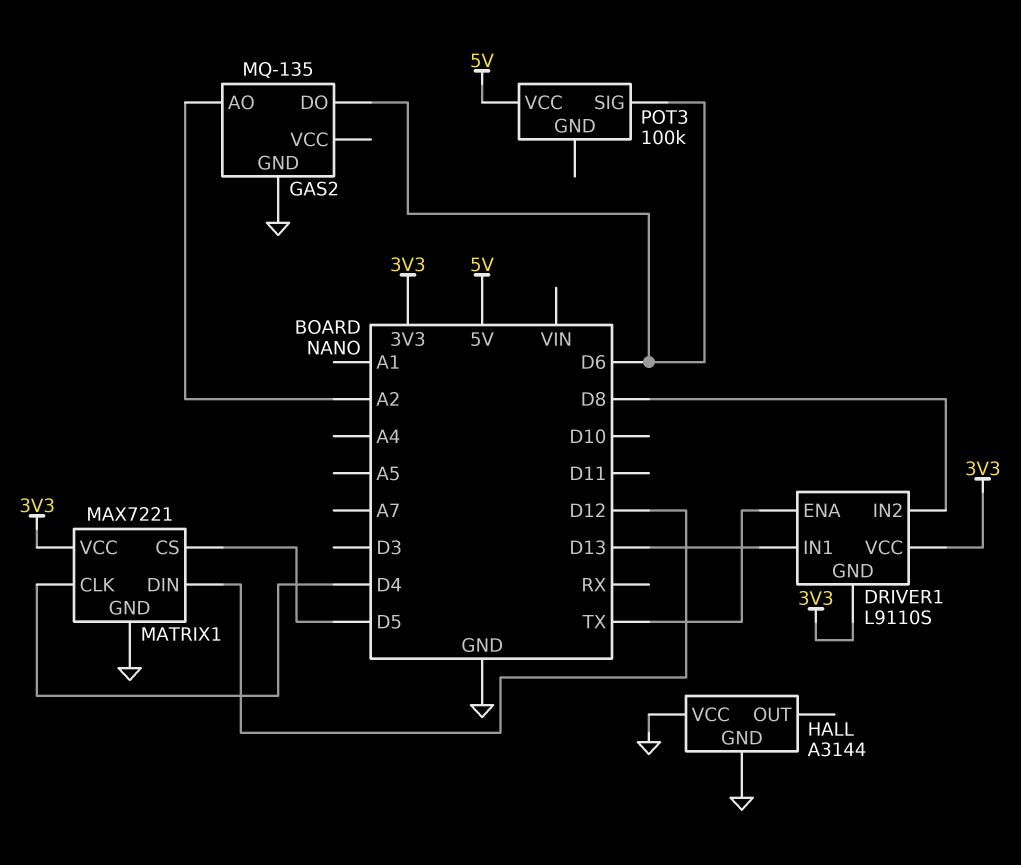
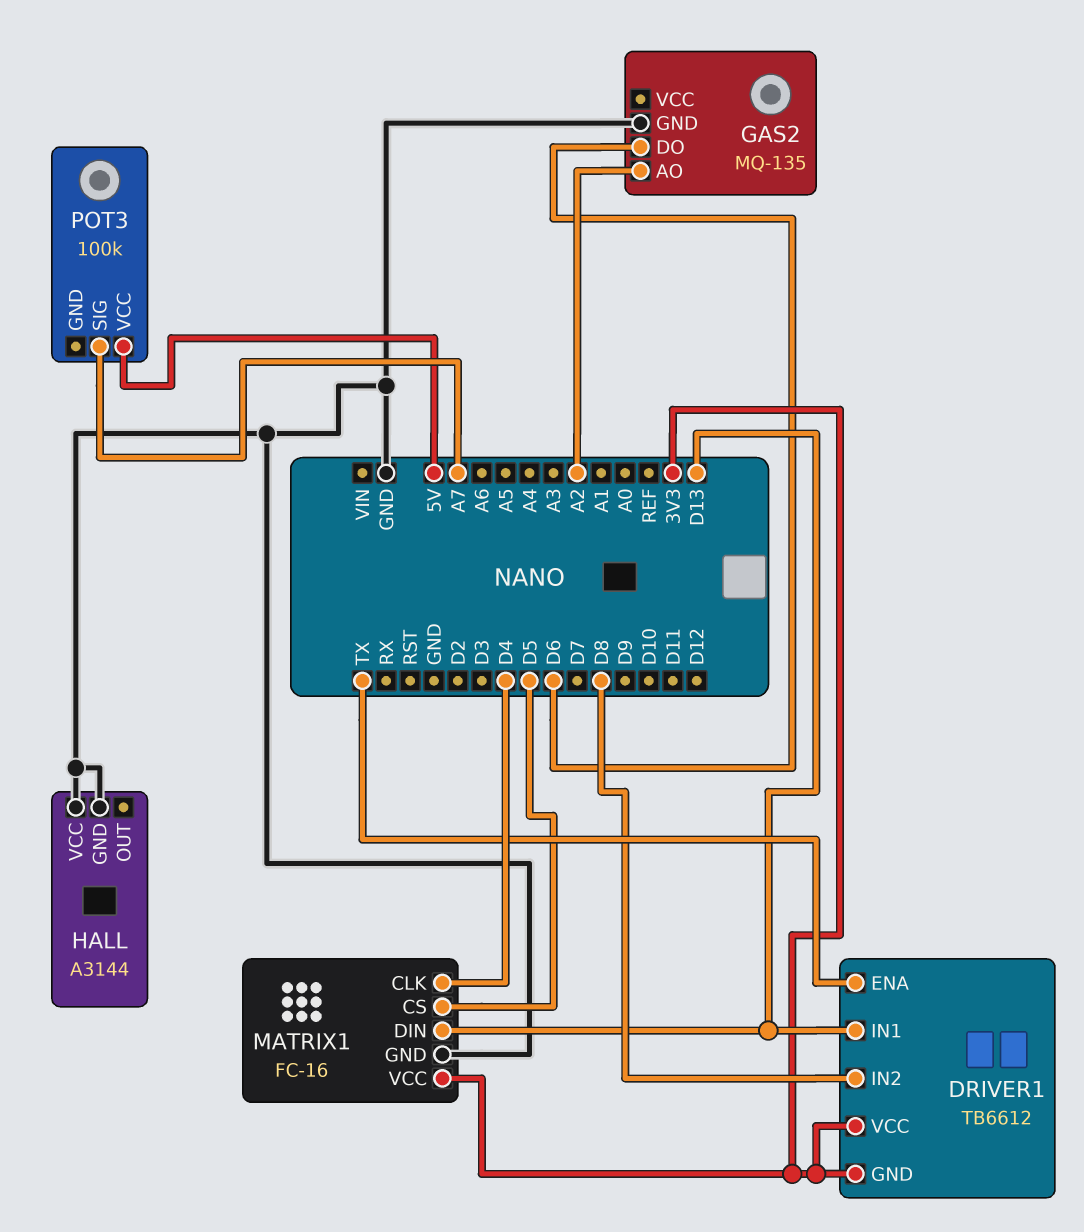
DRIVER1: L9110S -> TB6612
MATRIX1: MAX7221 -> FC-16
MATRIX1 pin DIN: D12 -> D13
POT3 pin SIG: D6 -> A7

